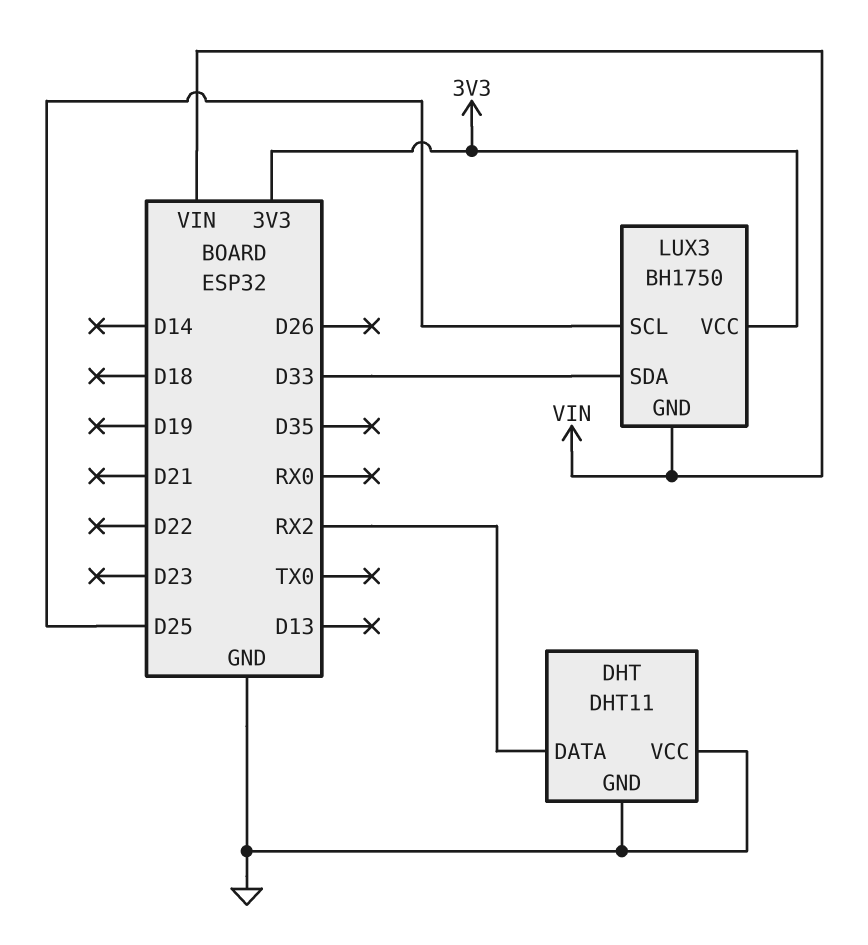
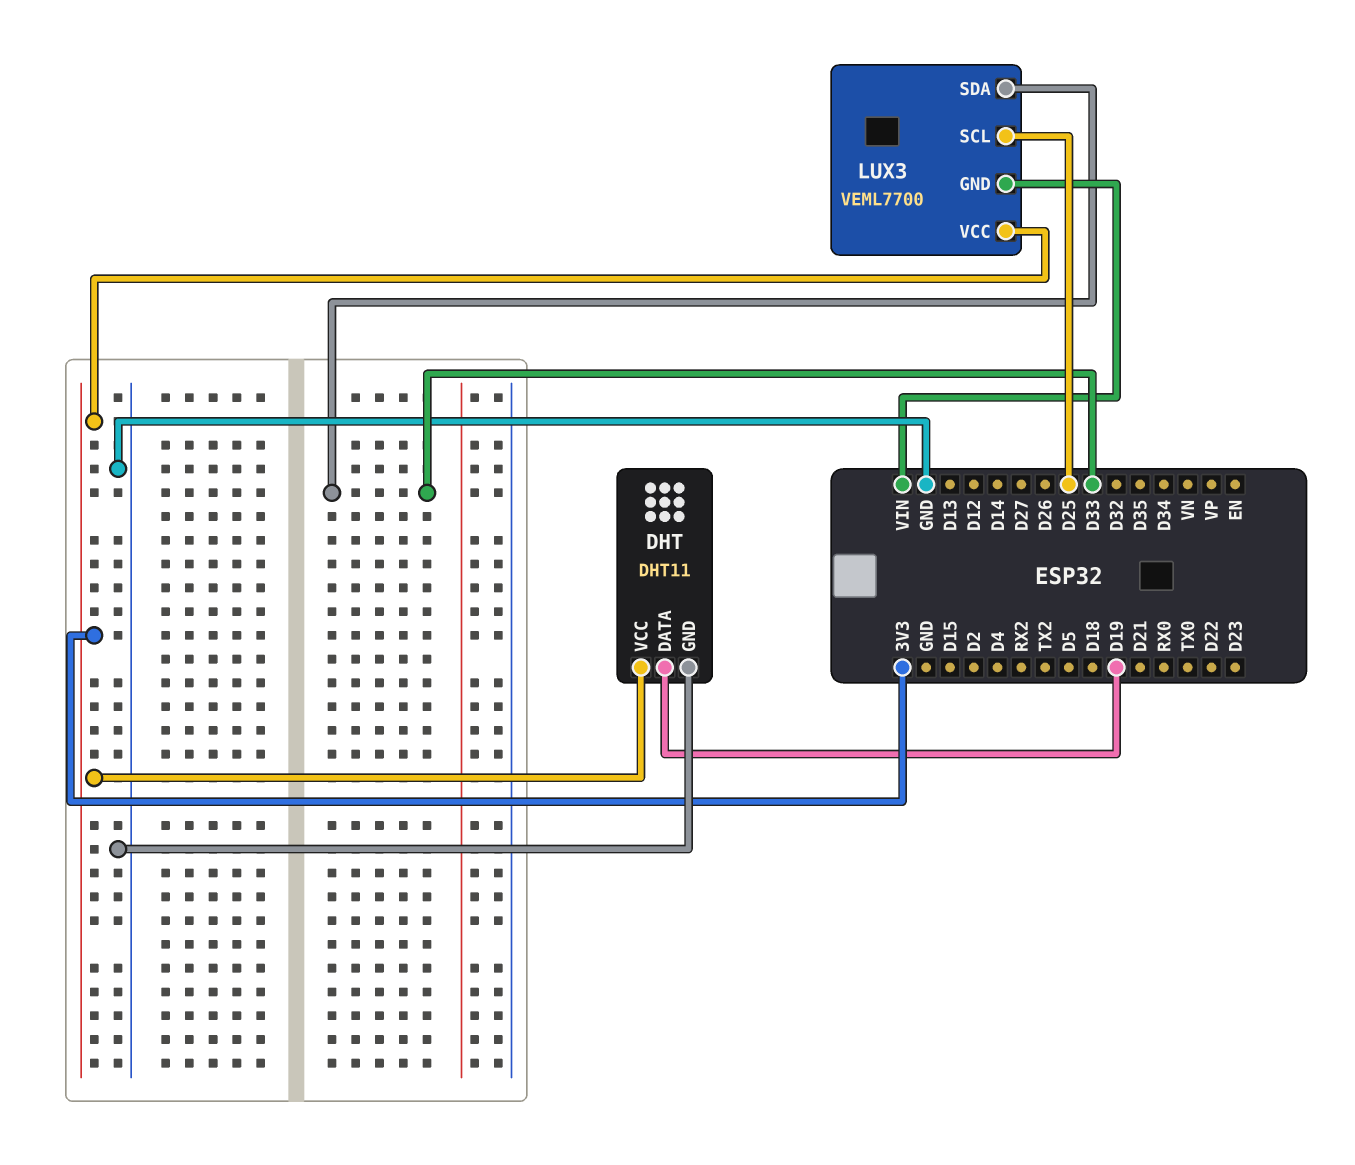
DHT pin DATA: RX2 -> D19
DHT pin VCC: GND -> 3V3
LUX3: BH1750 -> VEML7700

